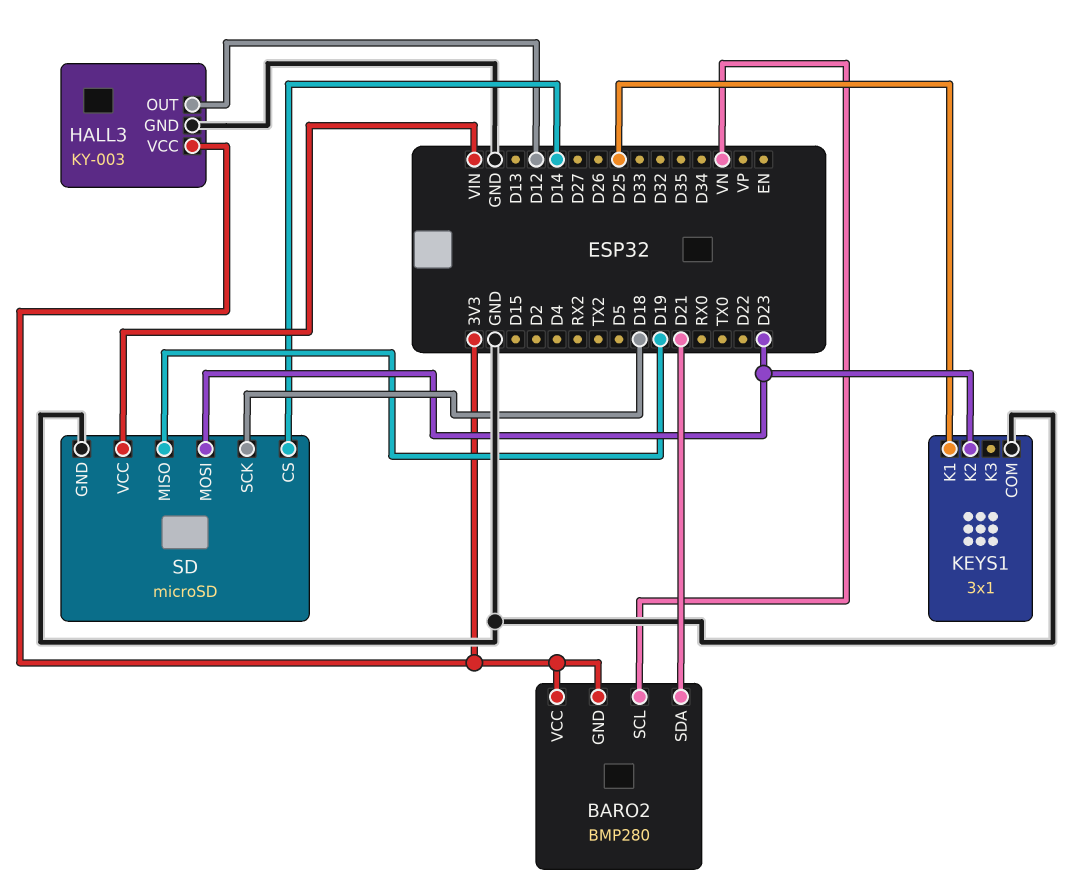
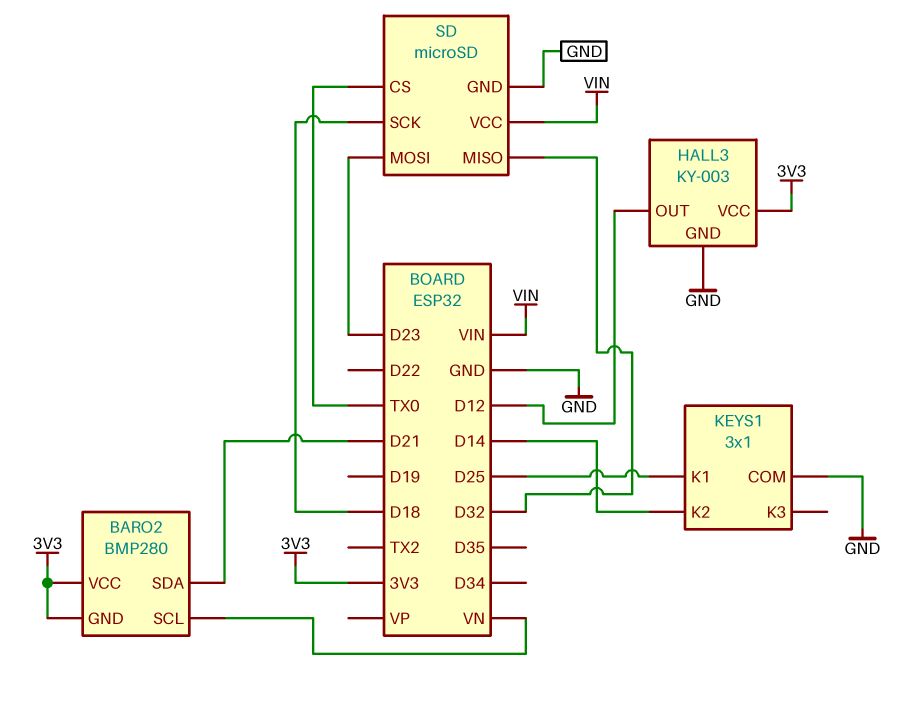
KEYS1 pin K2: D23 -> D14
SD pin CS: D14 -> TX0
SD pin MISO: D19 -> D32

